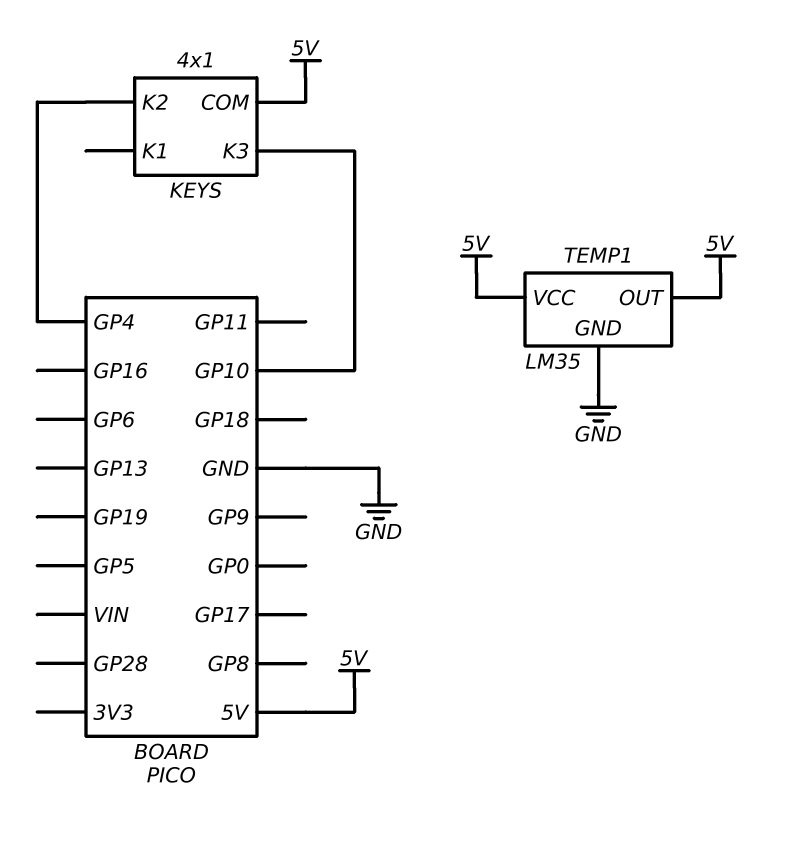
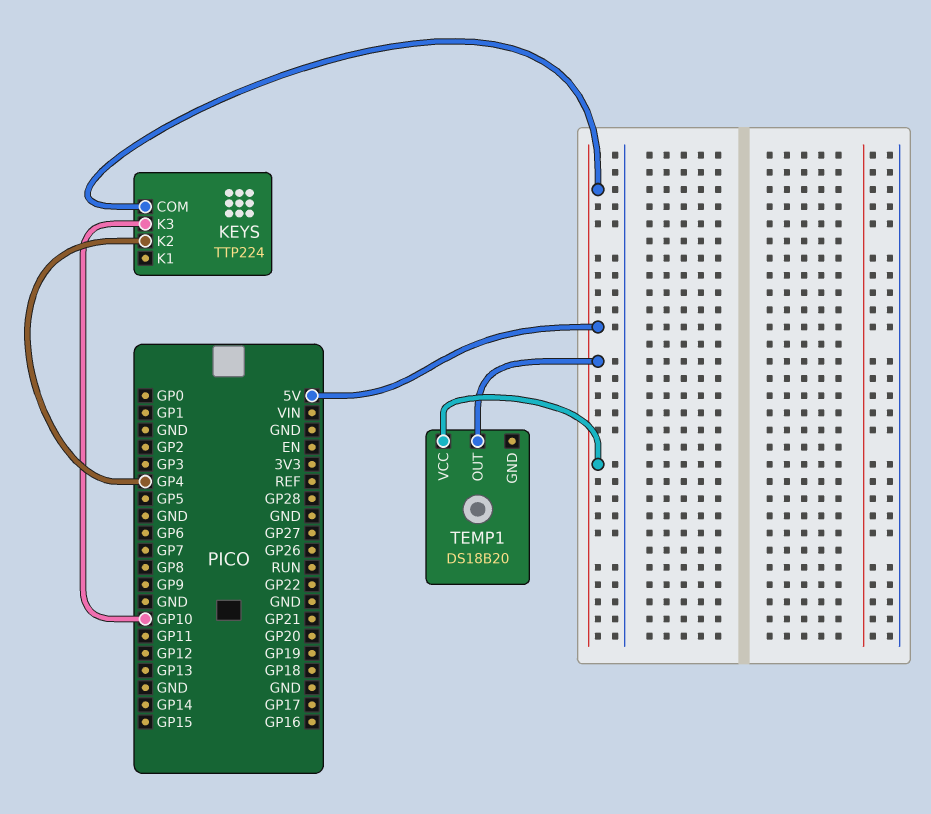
KEYS: 4x1 -> TTP224
TEMP1: LM35 -> DS18B20
TEMP1 pin GND: GND -> none

